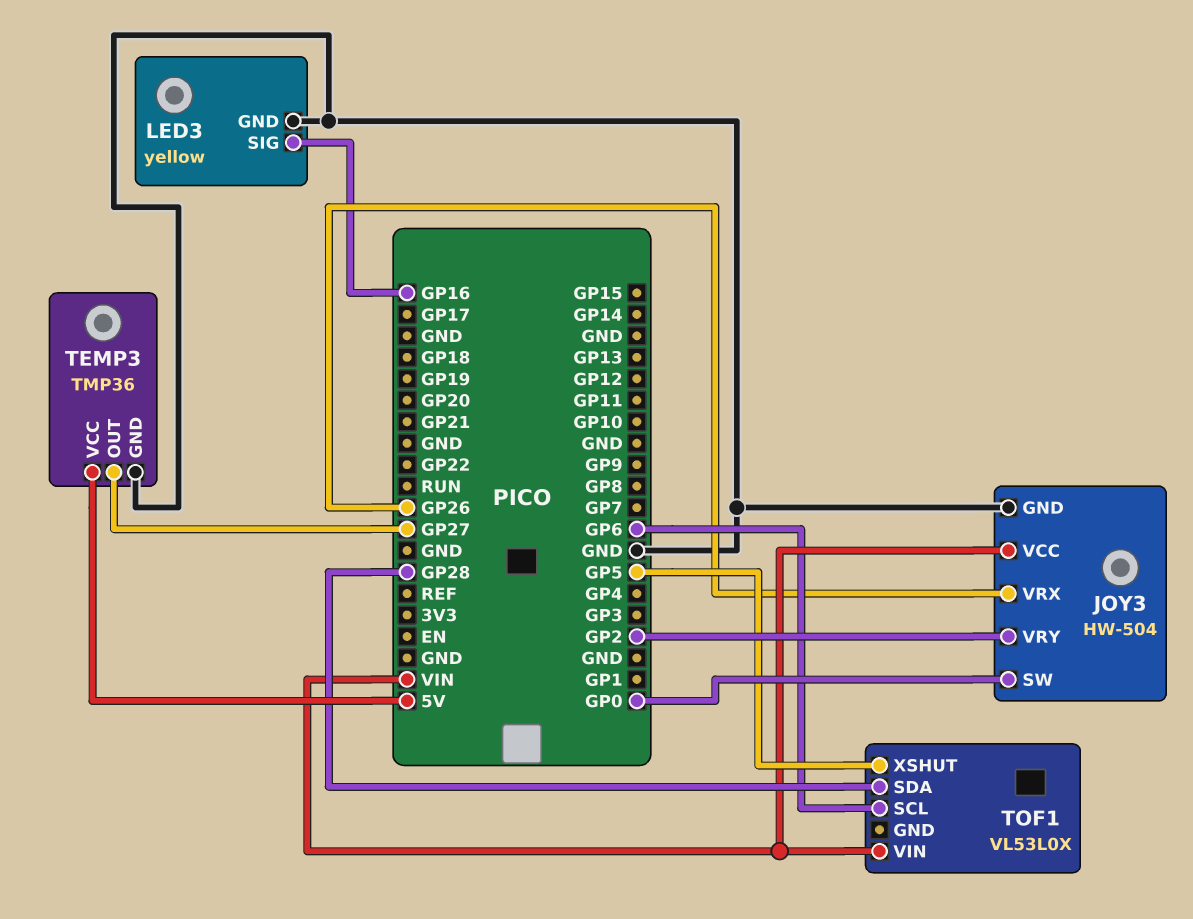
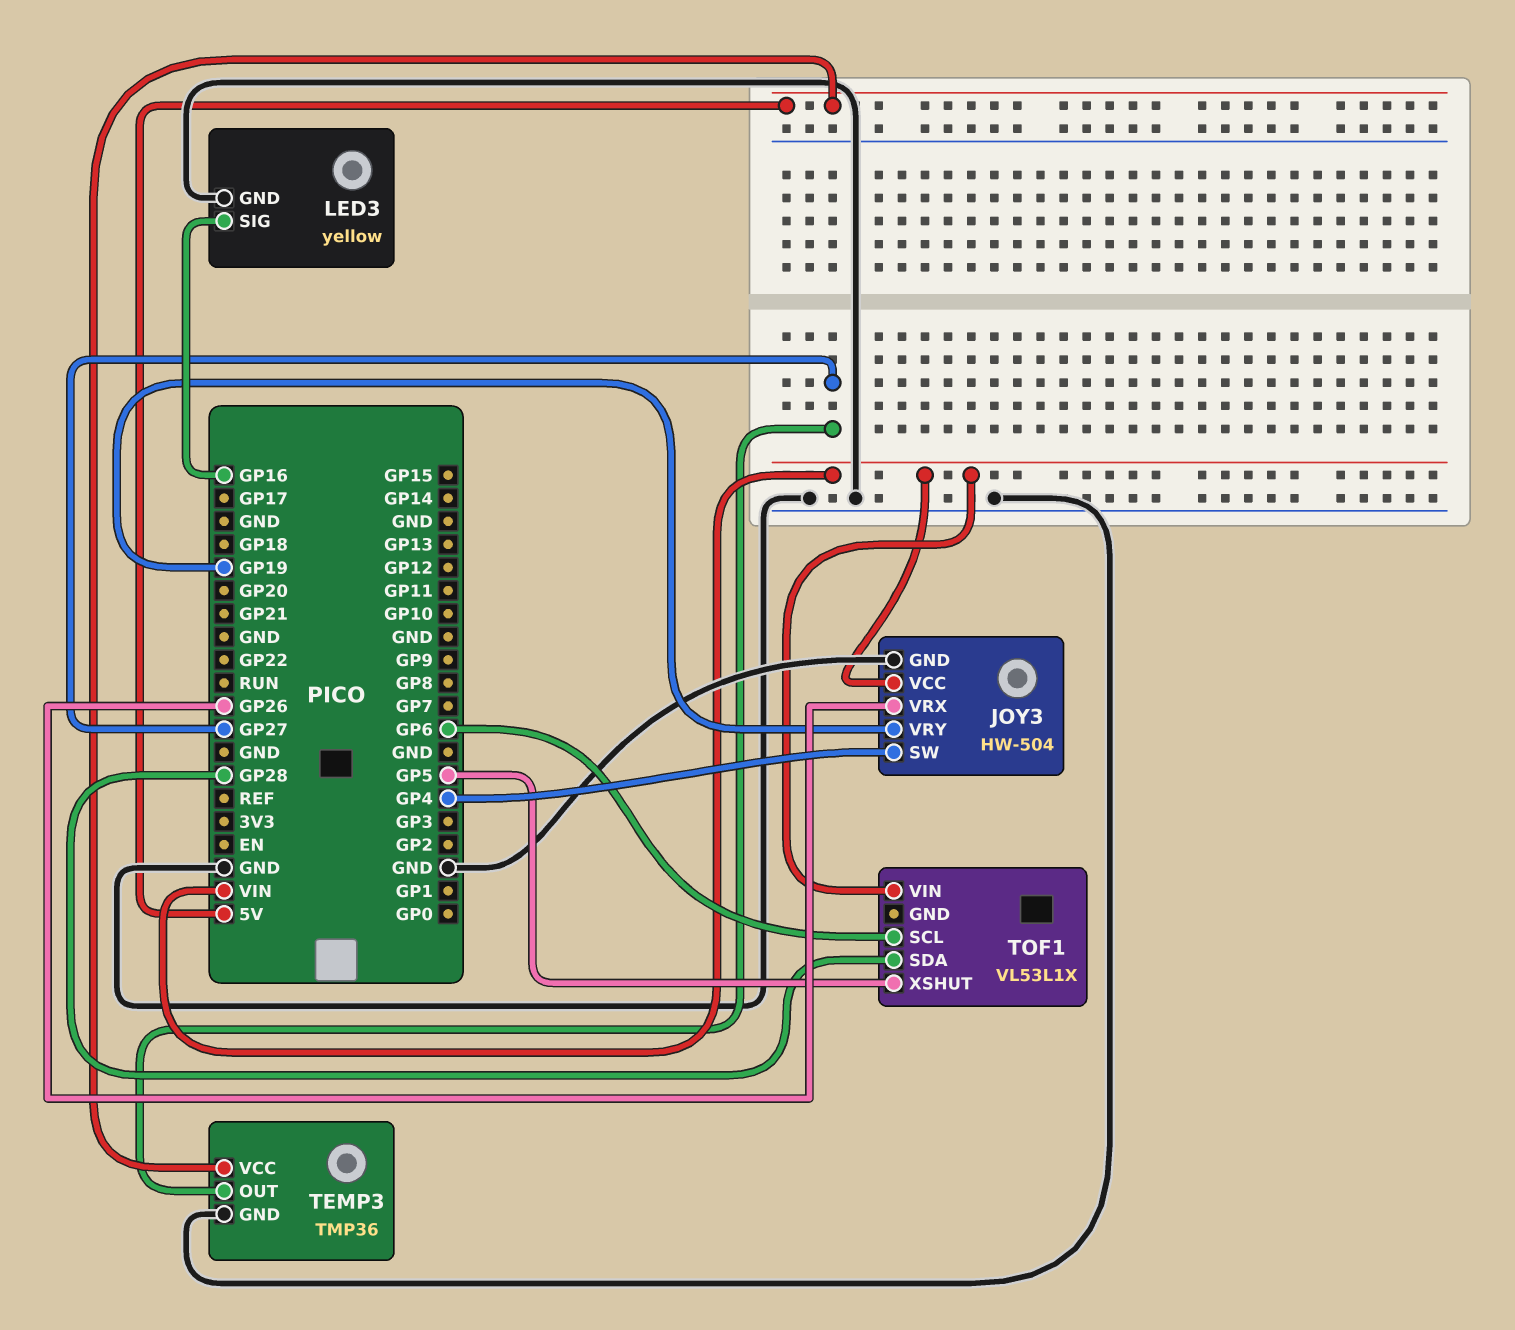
JOY3 pin SW: GP0 -> GP4
JOY3 pin VRY: GP2 -> GP19
TOF1: VL53L0X -> VL53L1X

